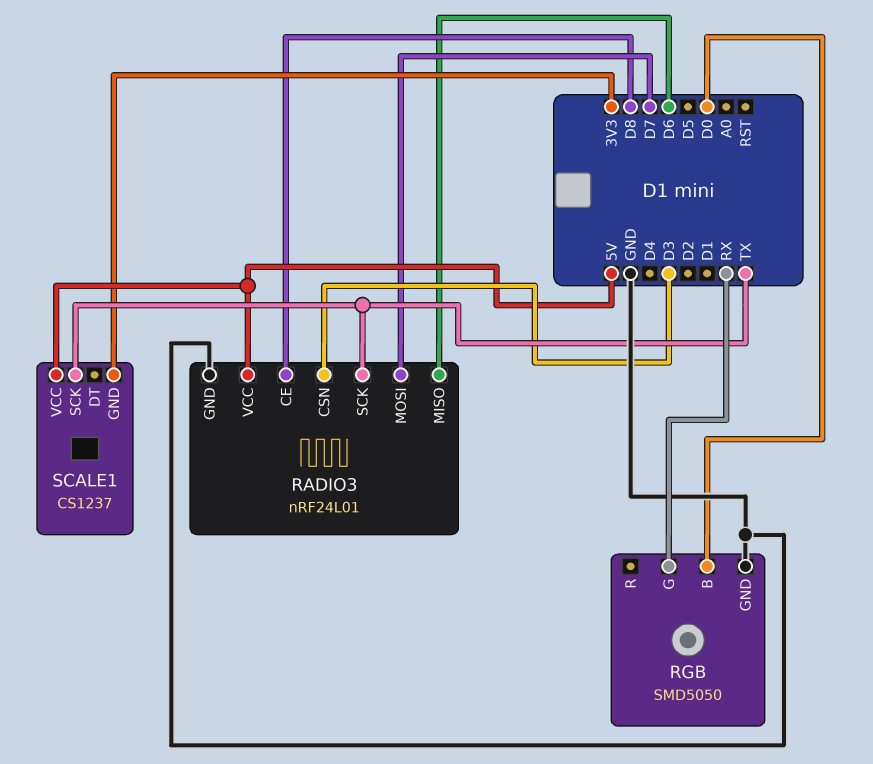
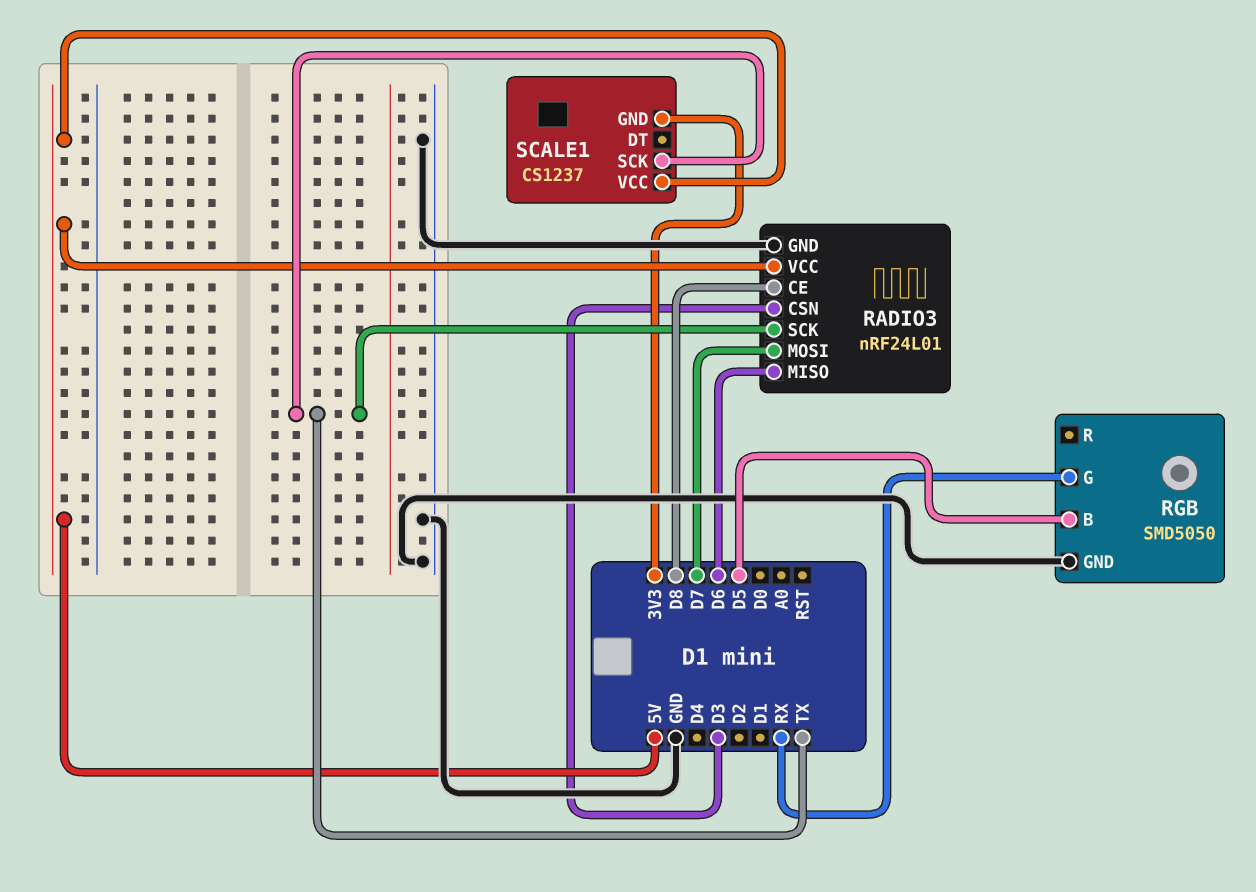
RGB pin B: D0 -> D5

